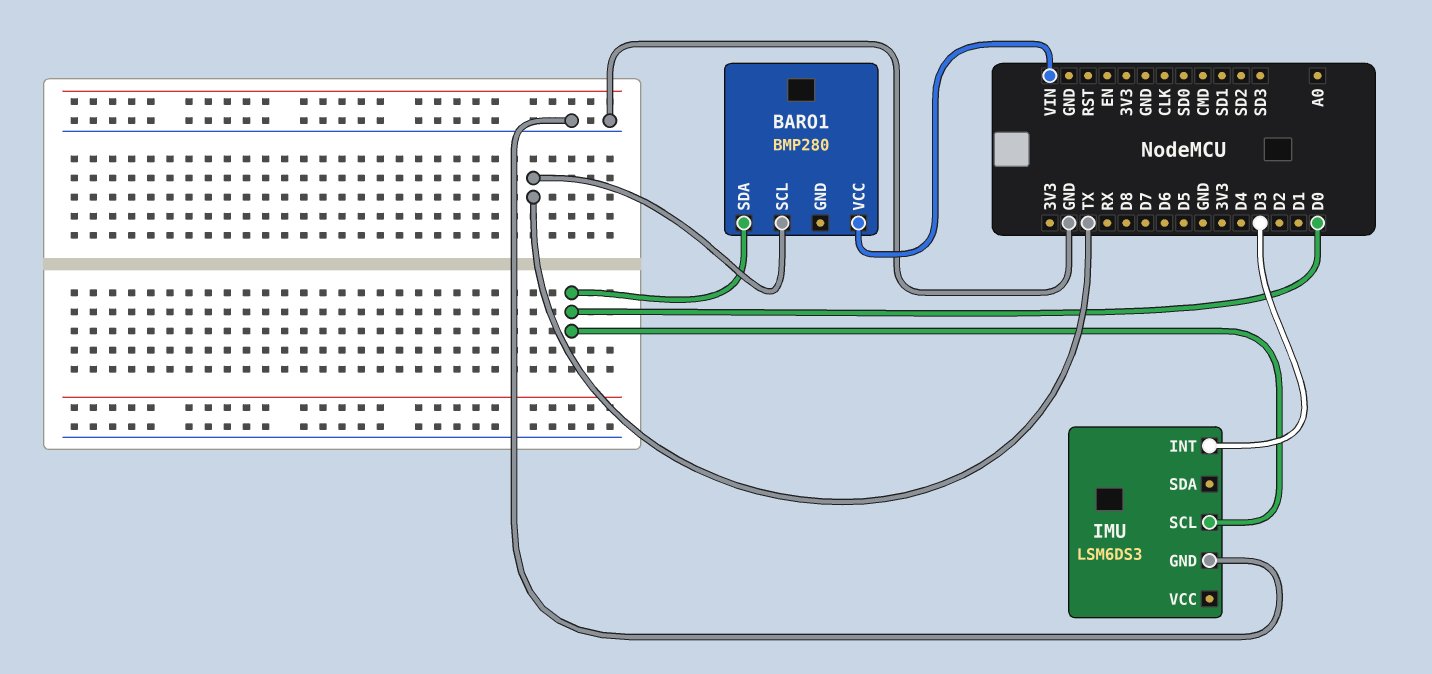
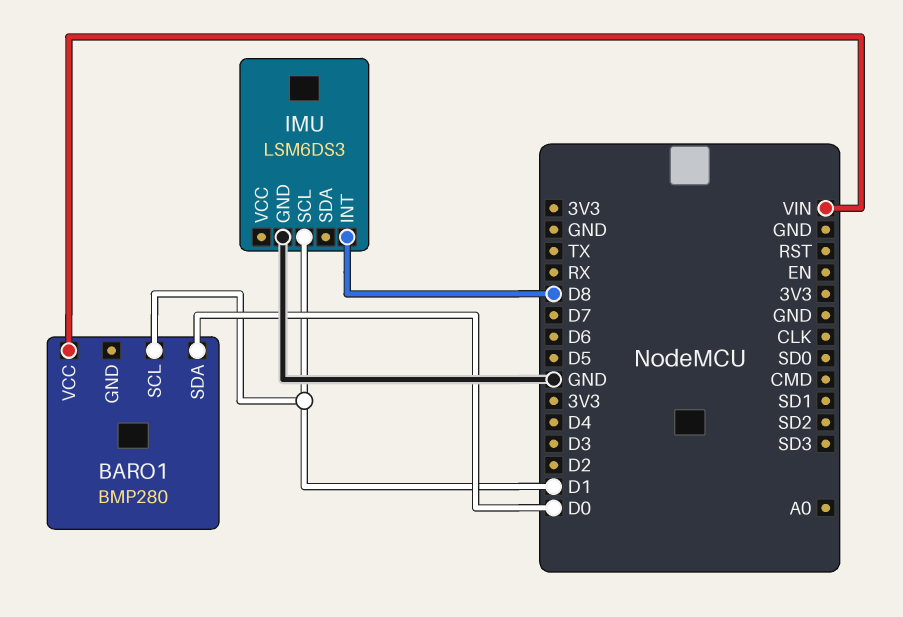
BARO1 pin SCL: TX -> D1
IMU pin INT: D3 -> D8
IMU pin SCL: D0 -> D1

